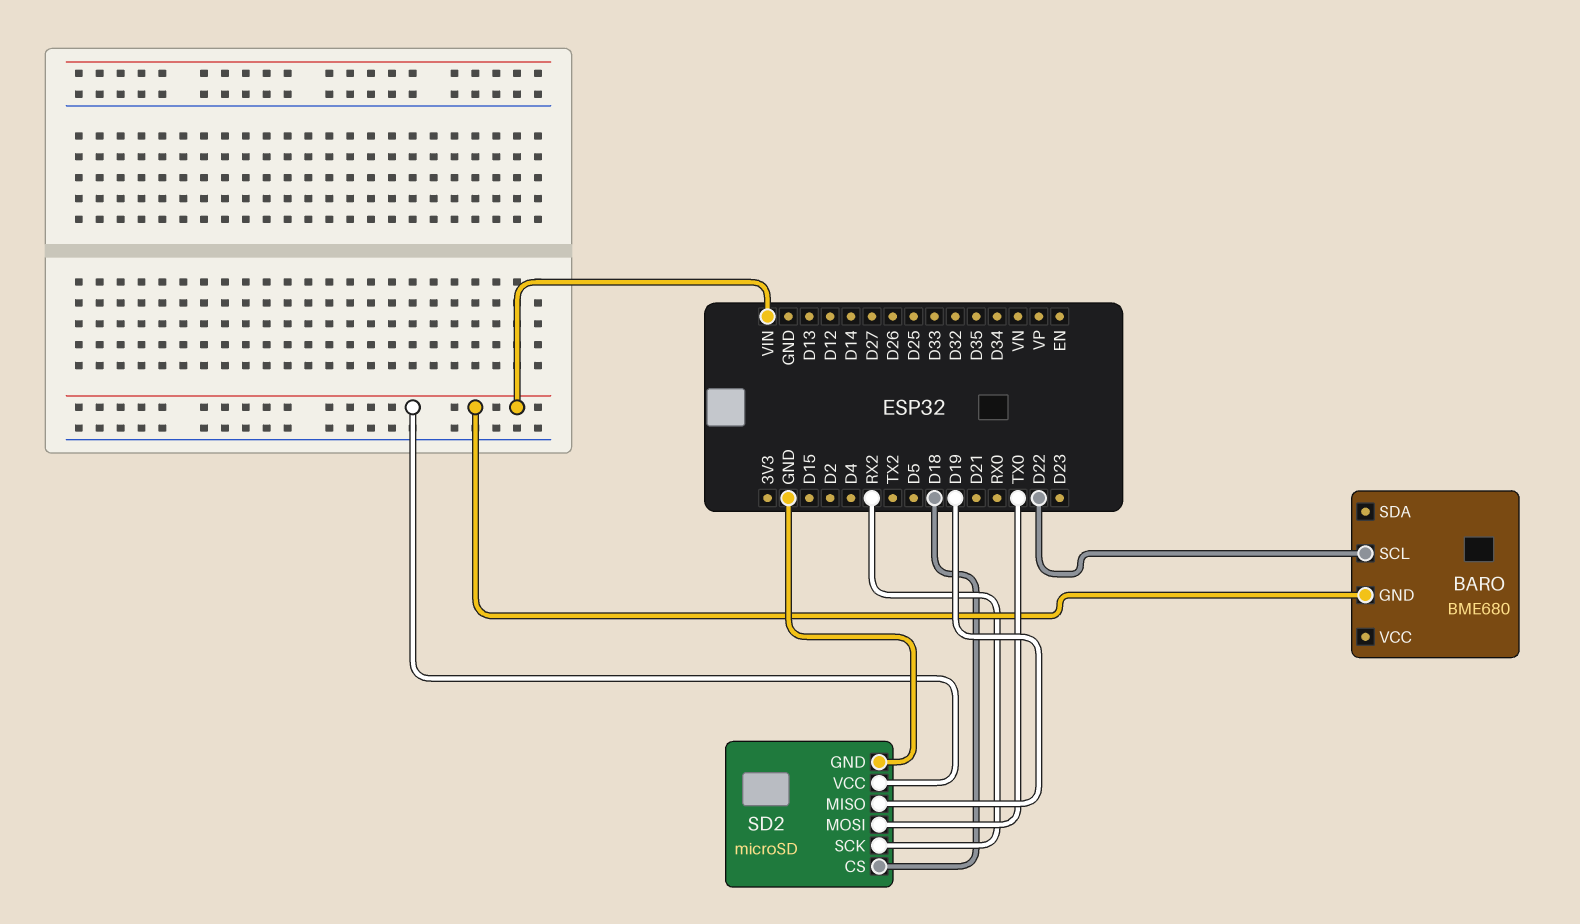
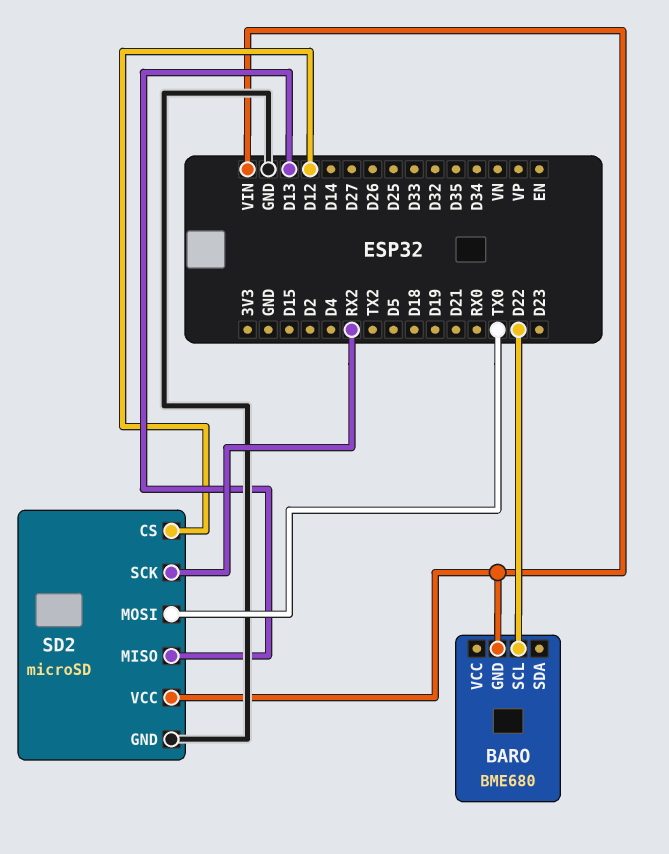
SD2 pin CS: D18 -> D12
SD2 pin MISO: D19 -> D13

